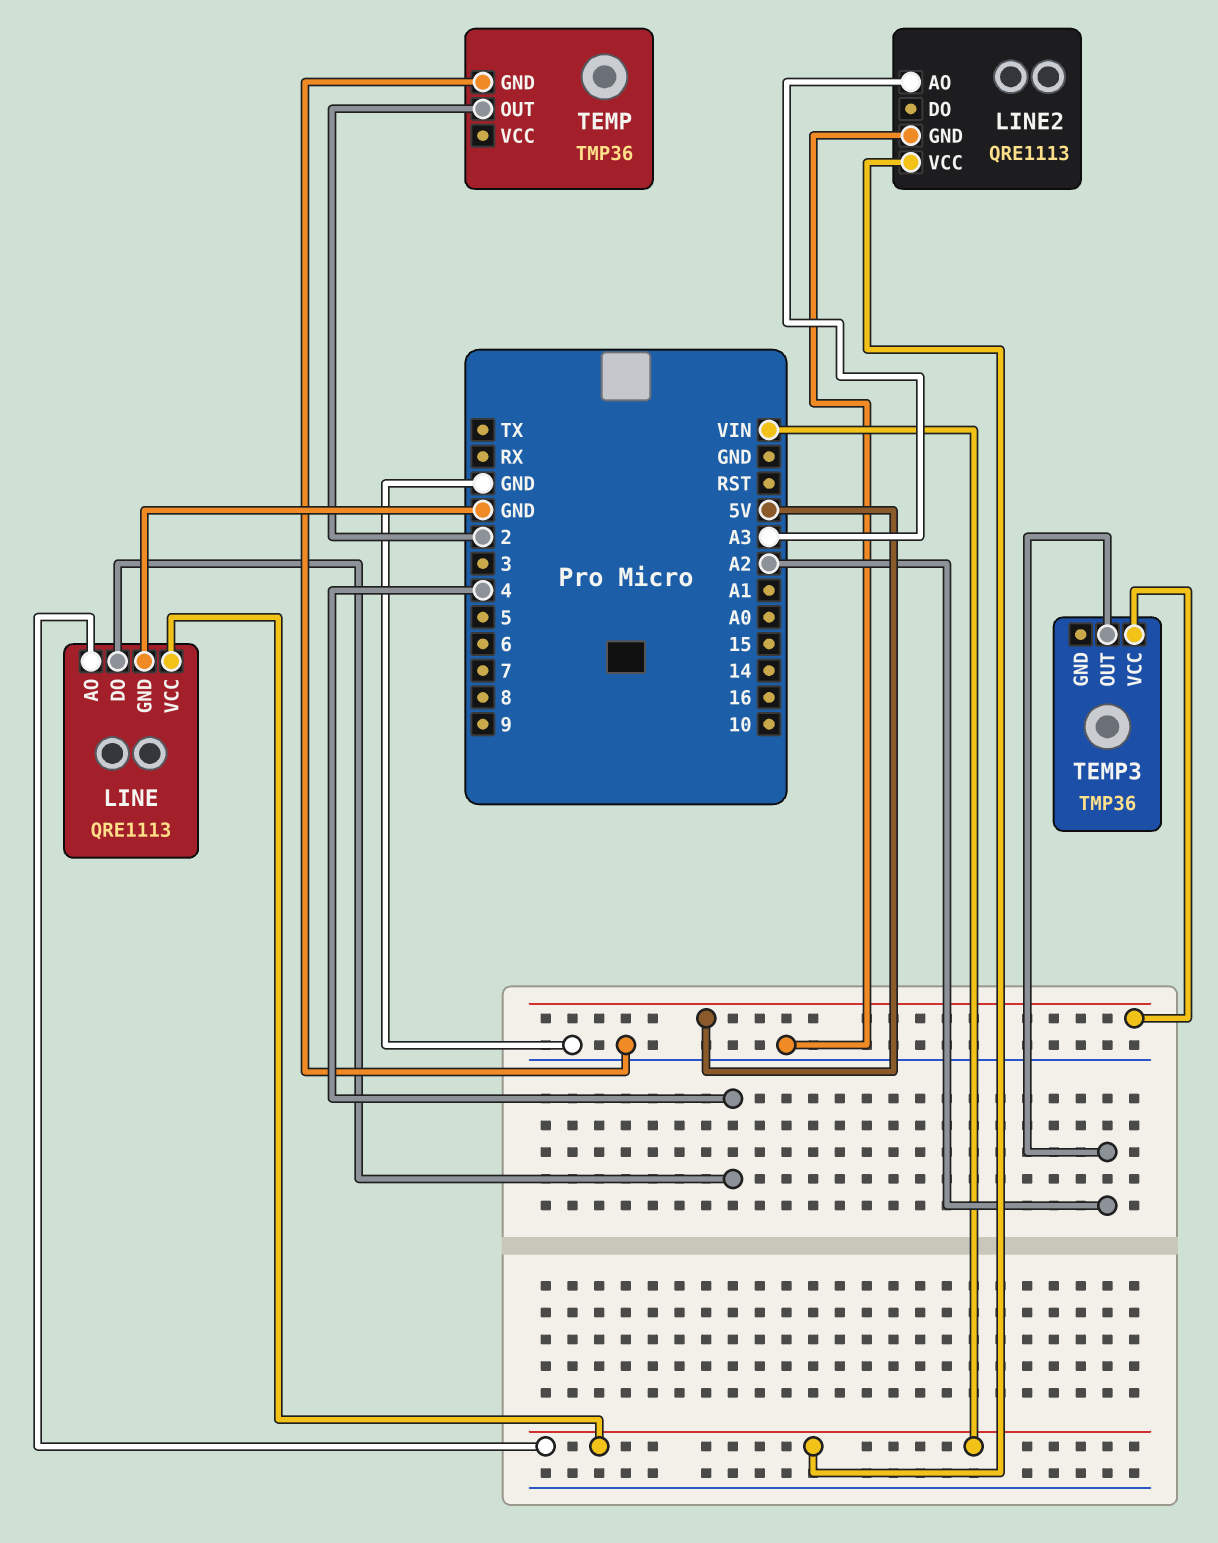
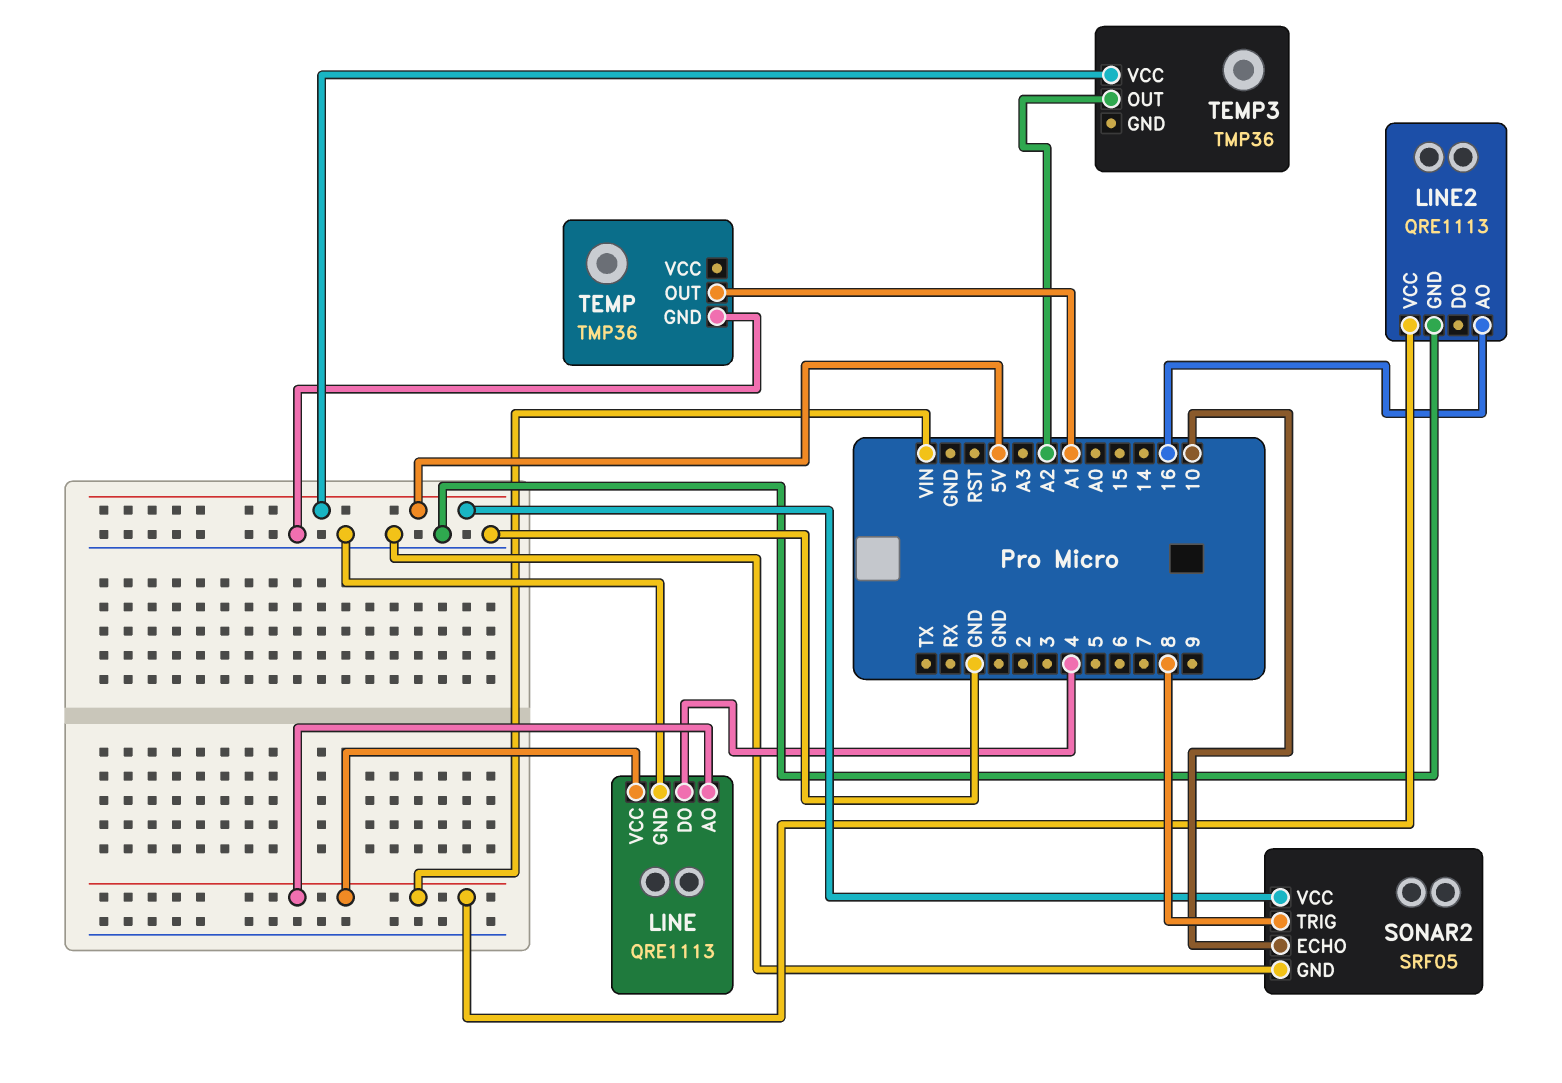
LINE2 pin AO: A3 -> 16
SONAR2: none -> SRF05
SONAR2 pin ECHO: none -> 10
SONAR2 pin GND: none -> GND
SONAR2 pin TRIG: none -> 8
SONAR2 pin VCC: none -> 5V
TEMP pin OUT: 2 -> A1

